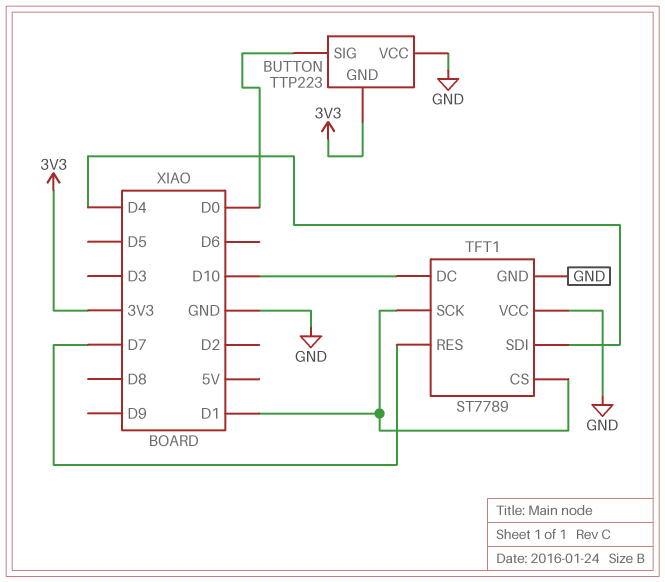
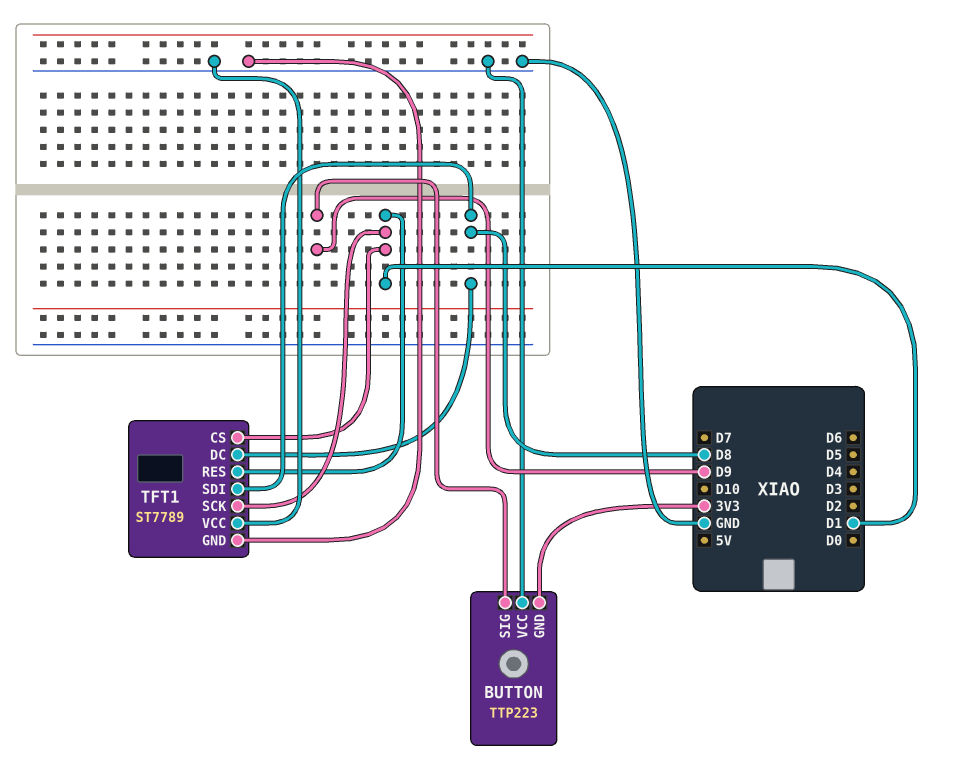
BUTTON pin SIG: D0 -> D9
TFT1 pin DC: D10 -> D8
TFT1 pin RES: D7 -> D1
TFT1 pin SDI: D4 -> D8

